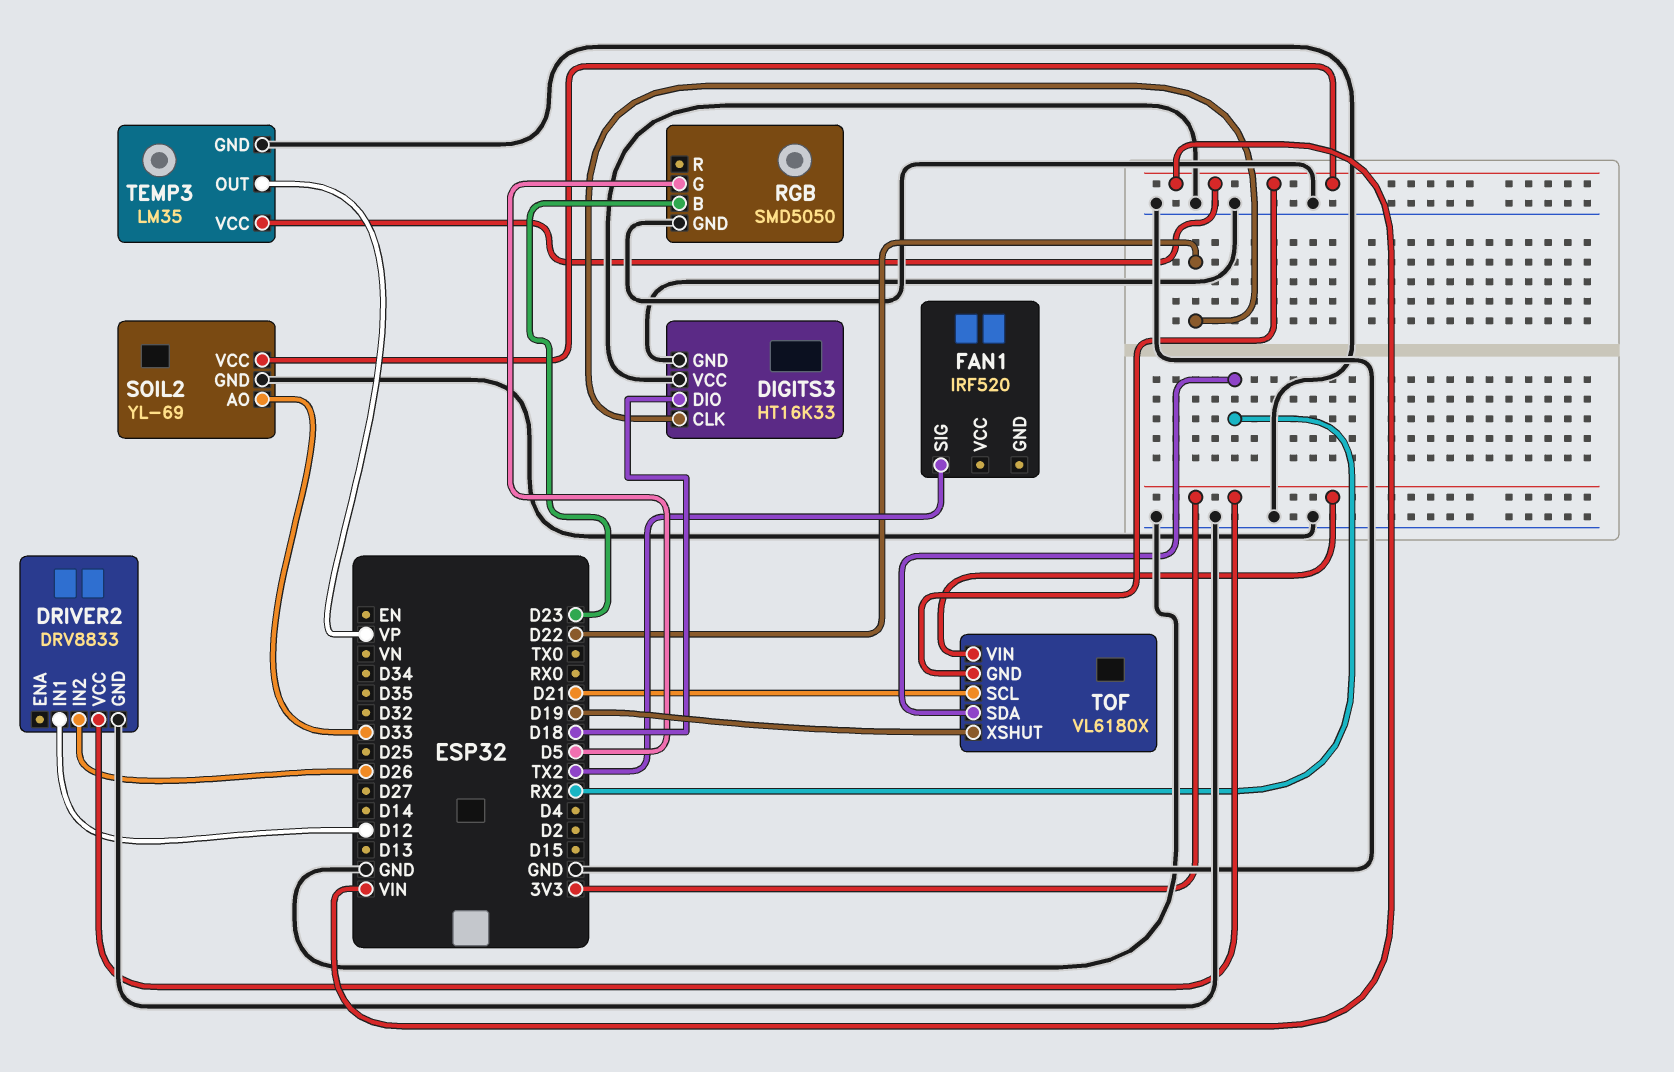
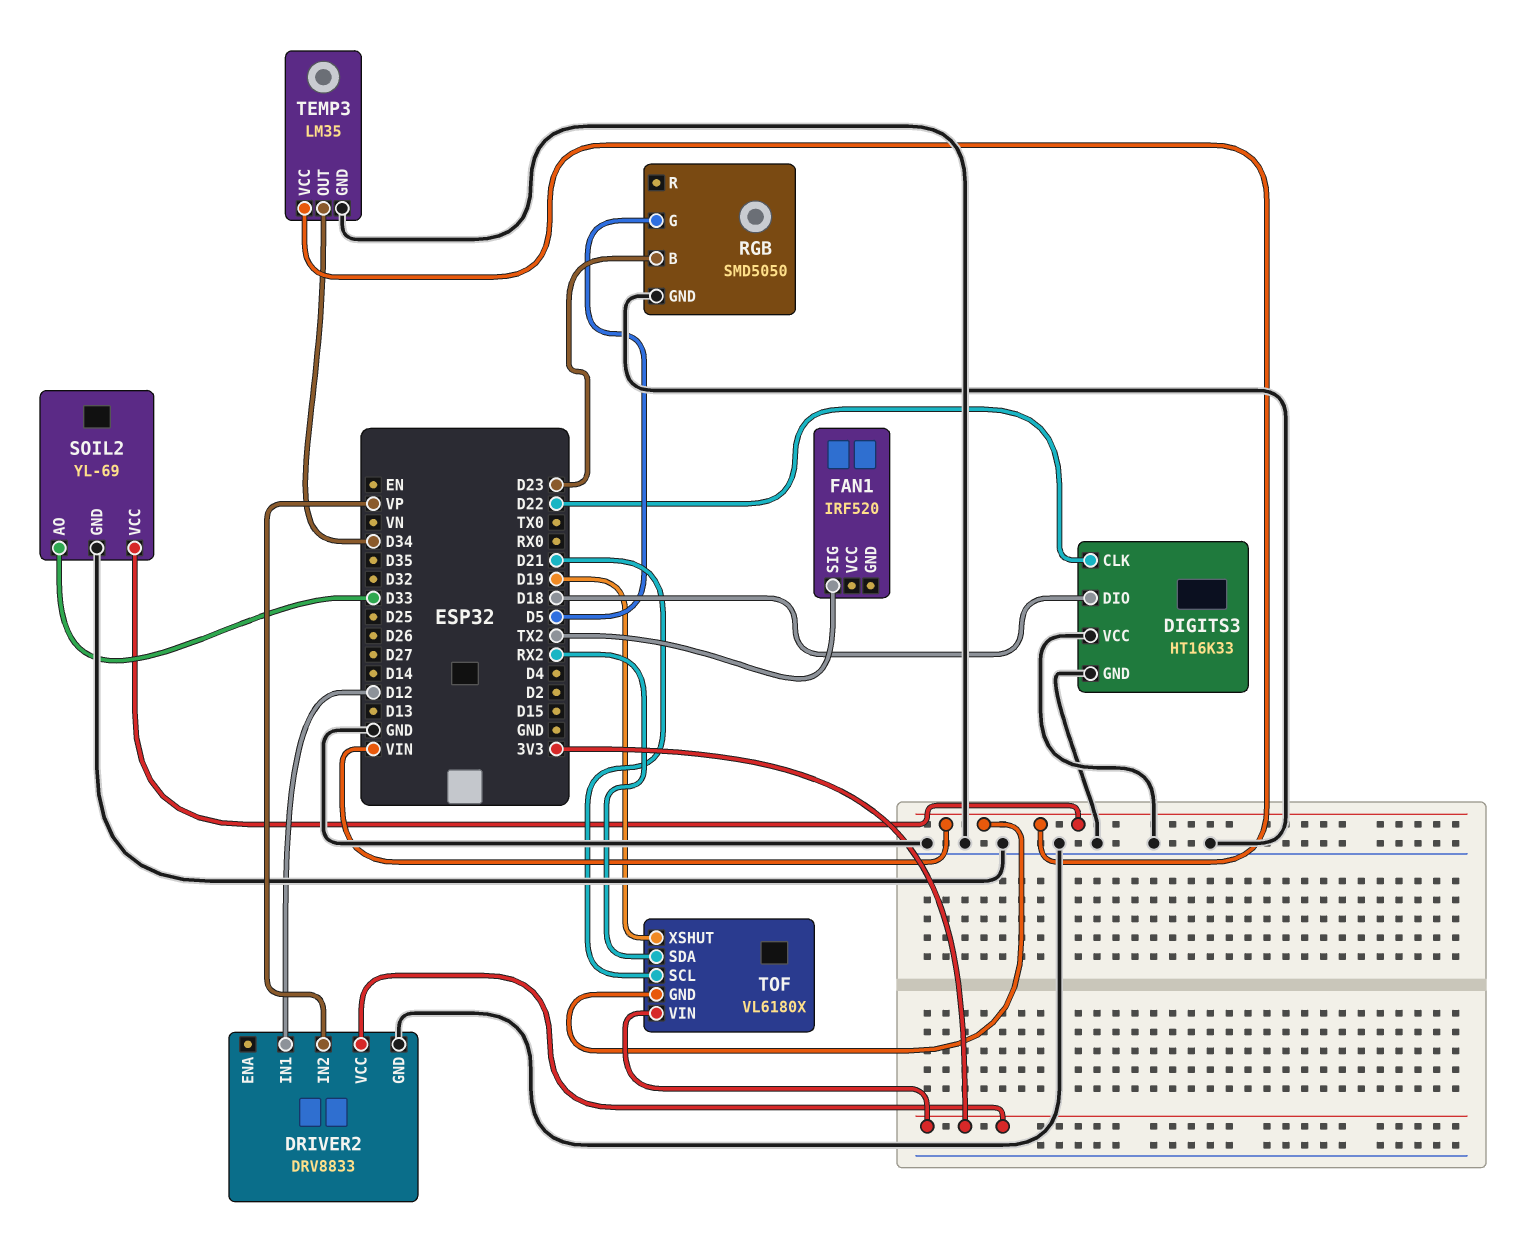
DRIVER2 pin IN2: D26 -> VP
TEMP3 pin OUT: VP -> D34

